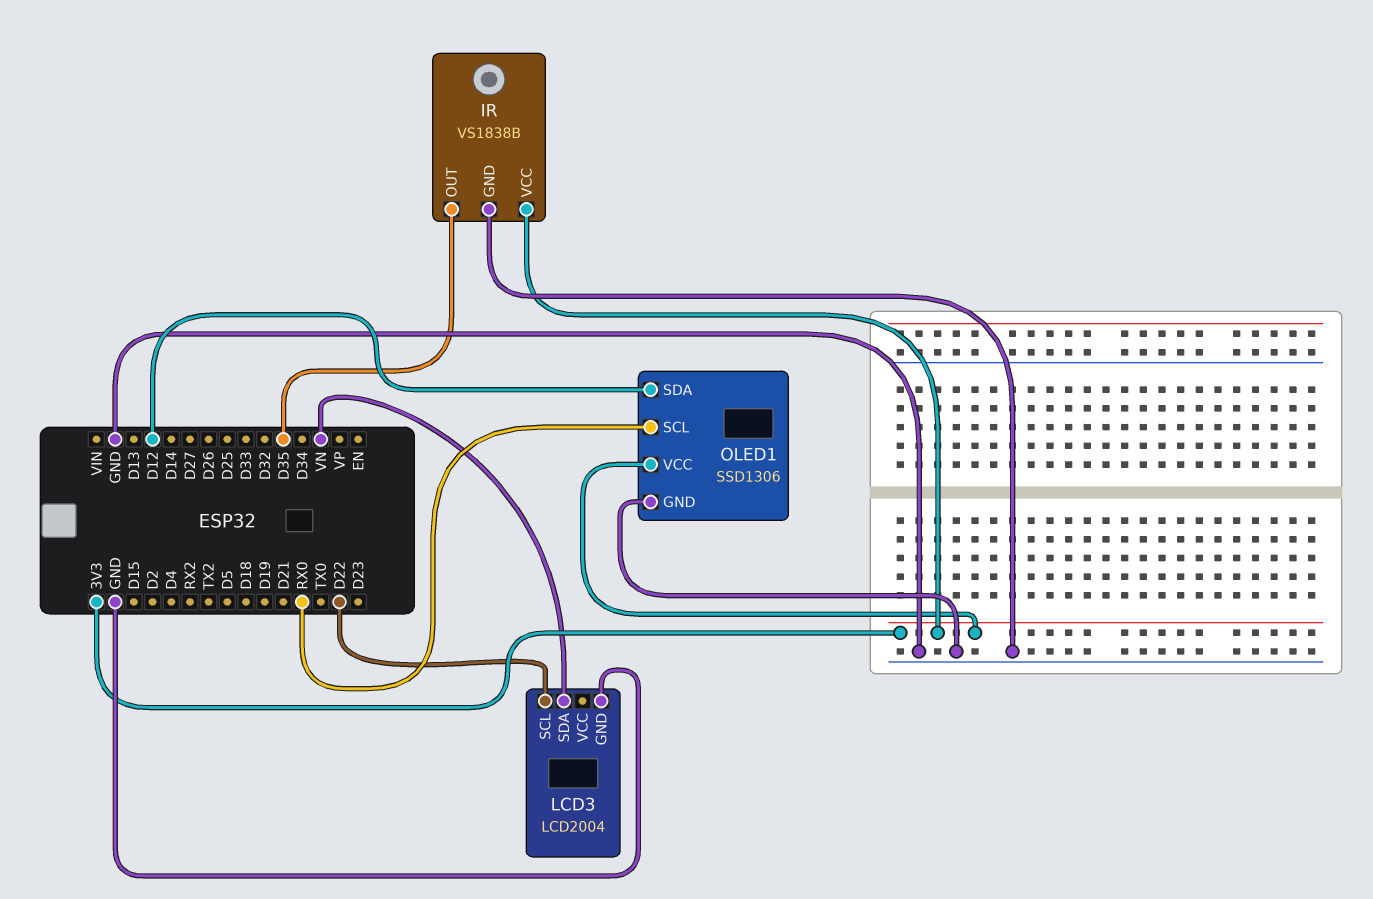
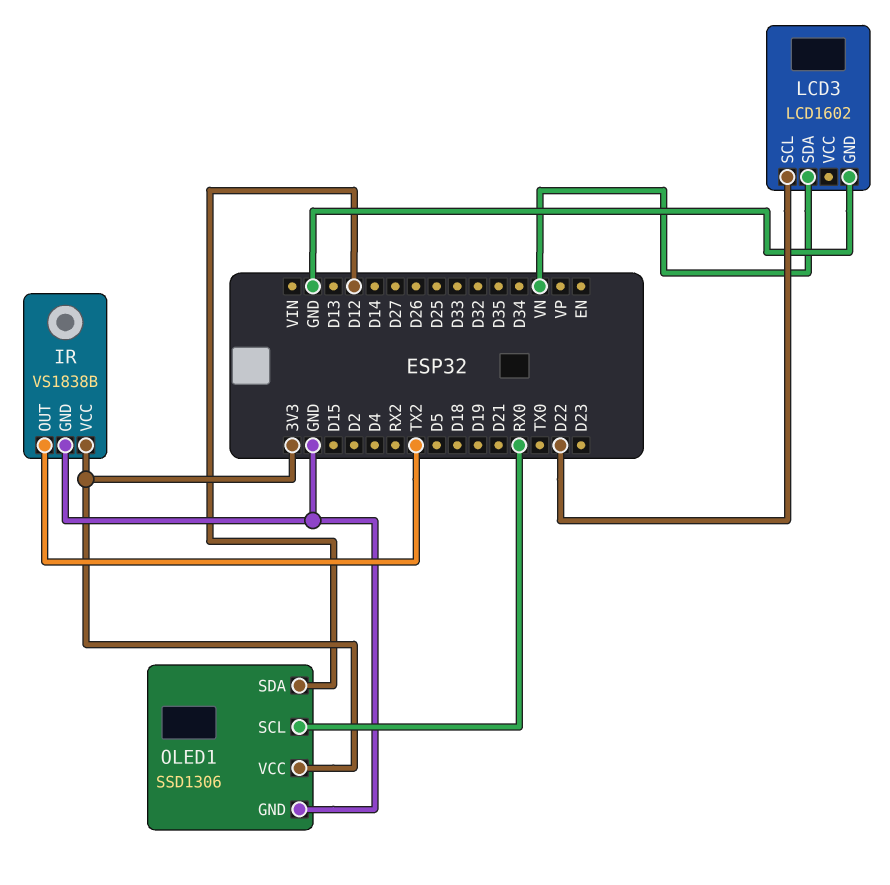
IR pin OUT: D35 -> TX2
LCD3: LCD2004 -> LCD1602

